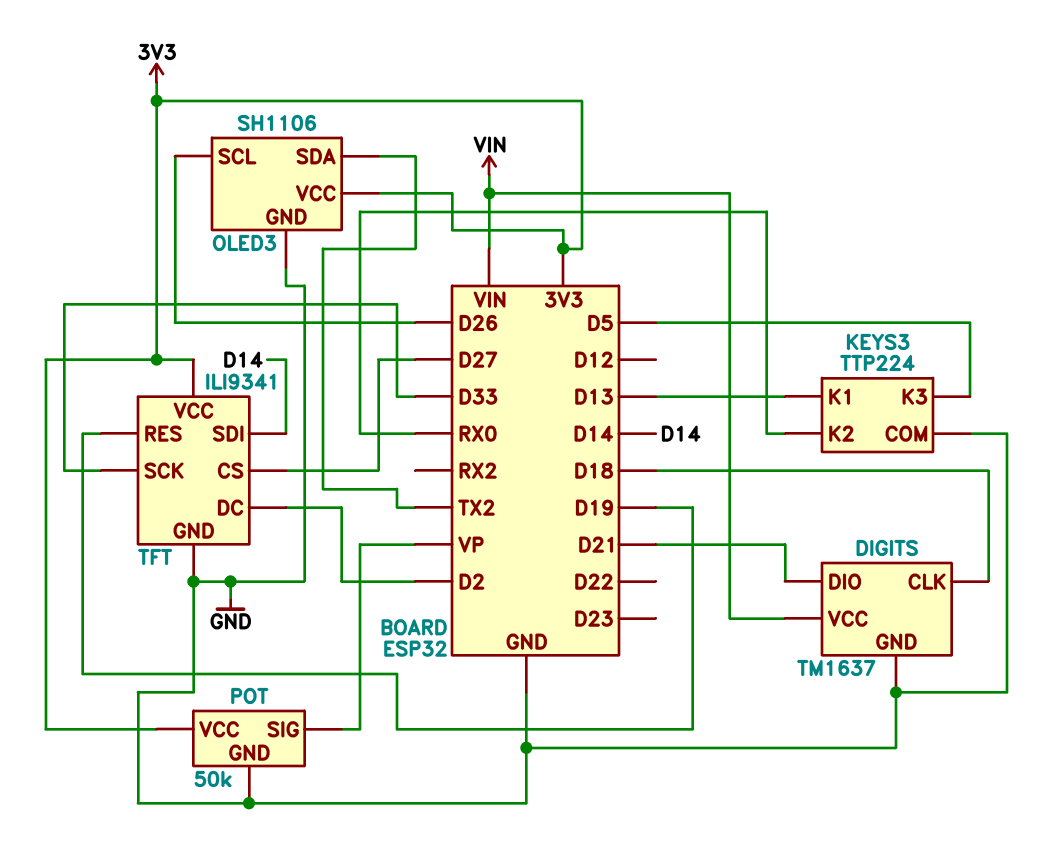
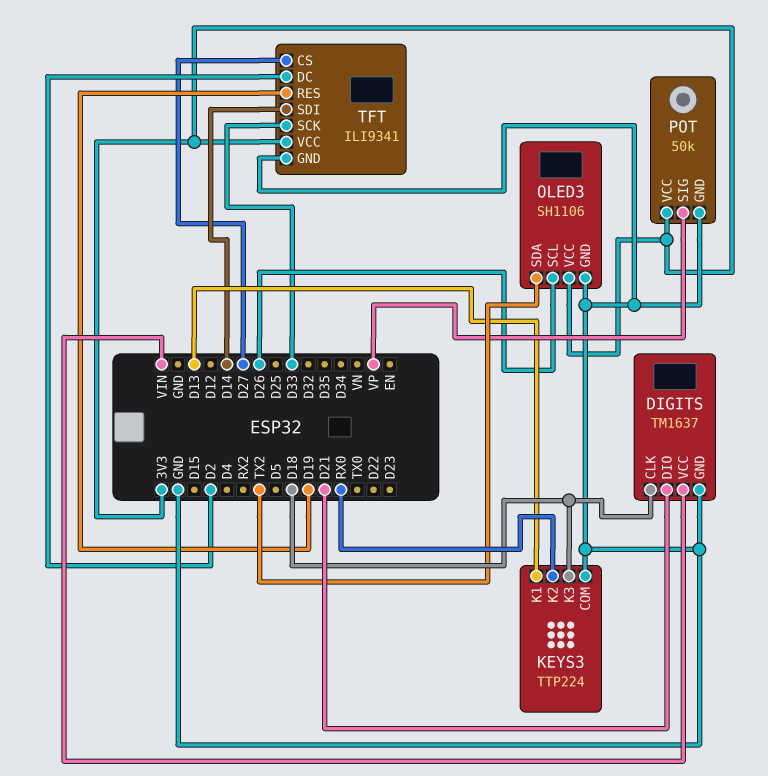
KEYS3 pin K3: D5 -> D18

